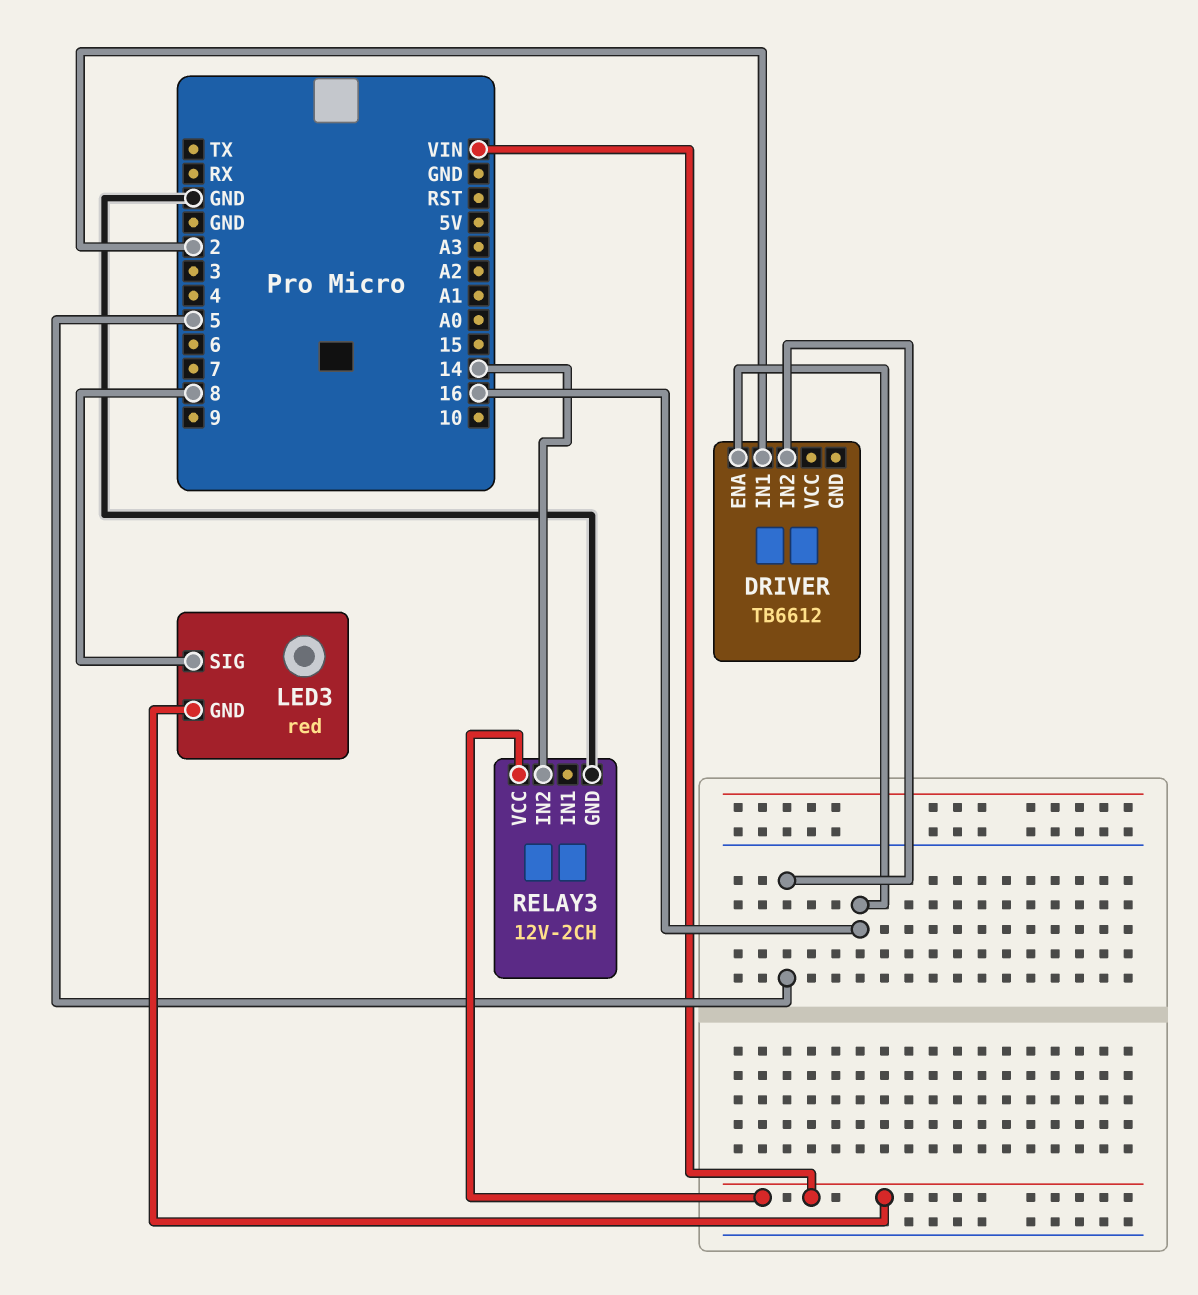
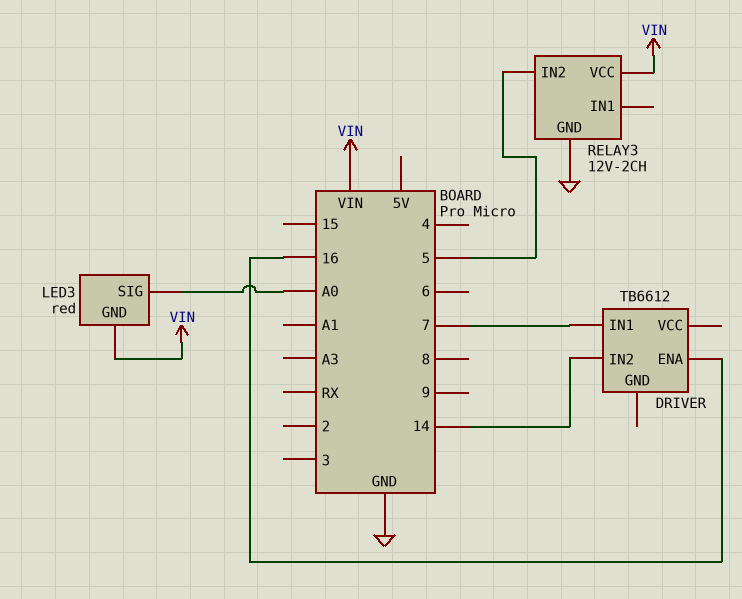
DRIVER pin IN1: 2 -> 7
DRIVER pin IN2: 5 -> 14
LED3 pin SIG: 8 -> A0
RELAY3 pin IN2: 14 -> 5

